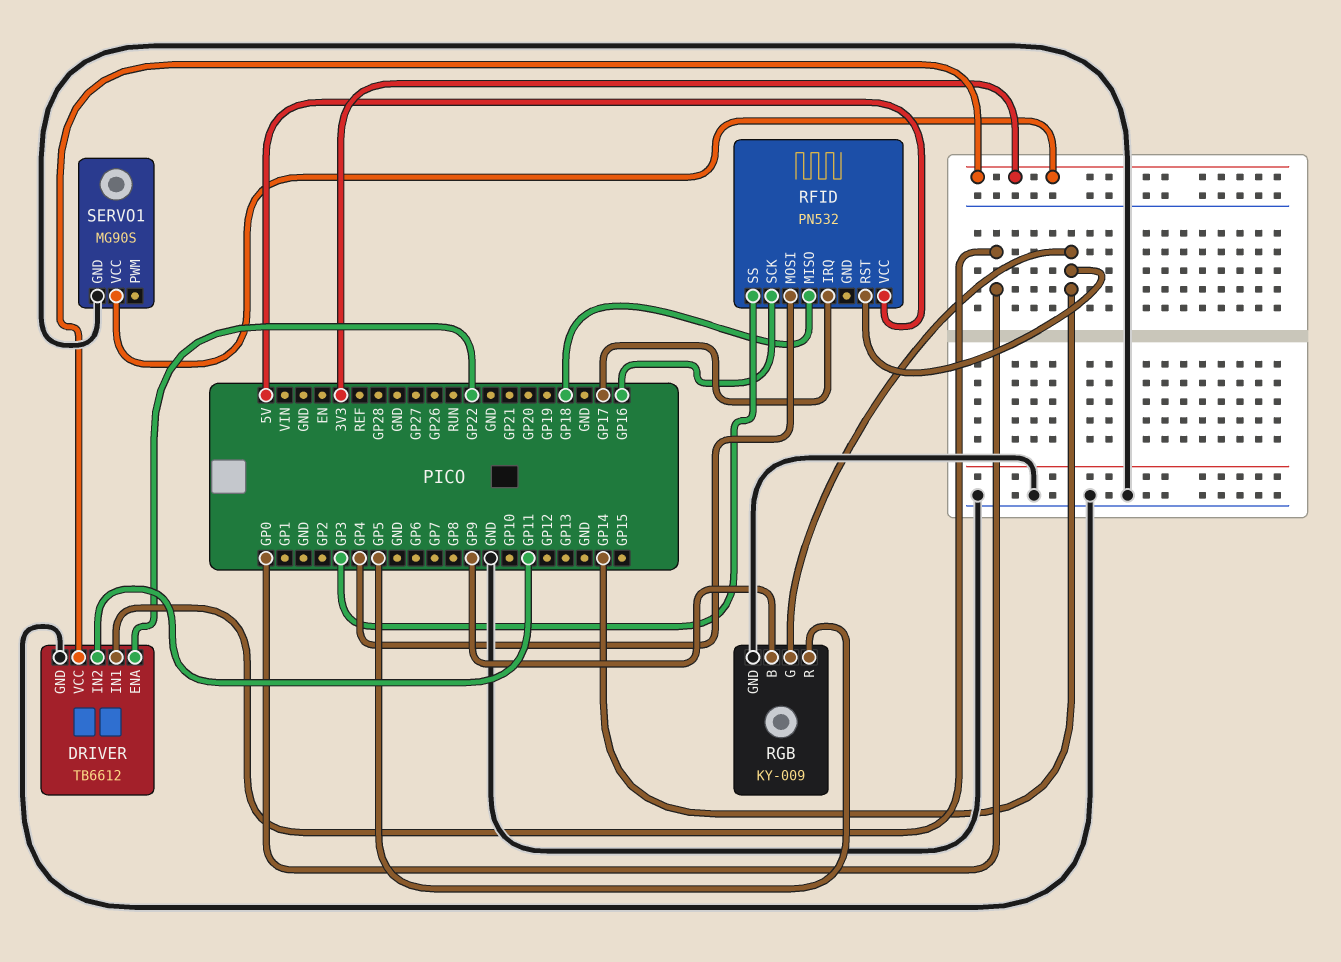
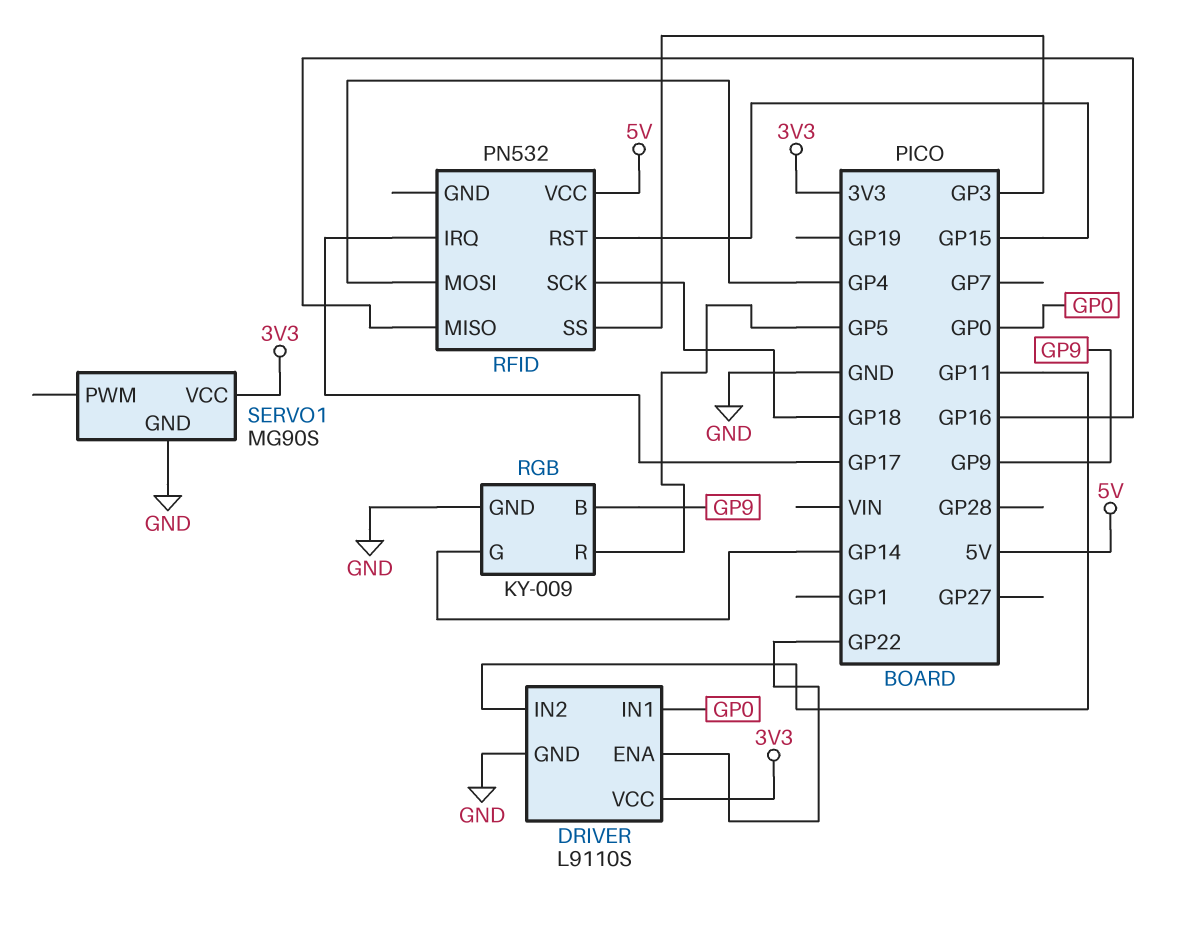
DRIVER: TB6612 -> L9110S
RFID pin MISO: GP18 -> GP16
RFID pin RST: GP14 -> GP15
RFID pin SCK: GP16 -> GP18

